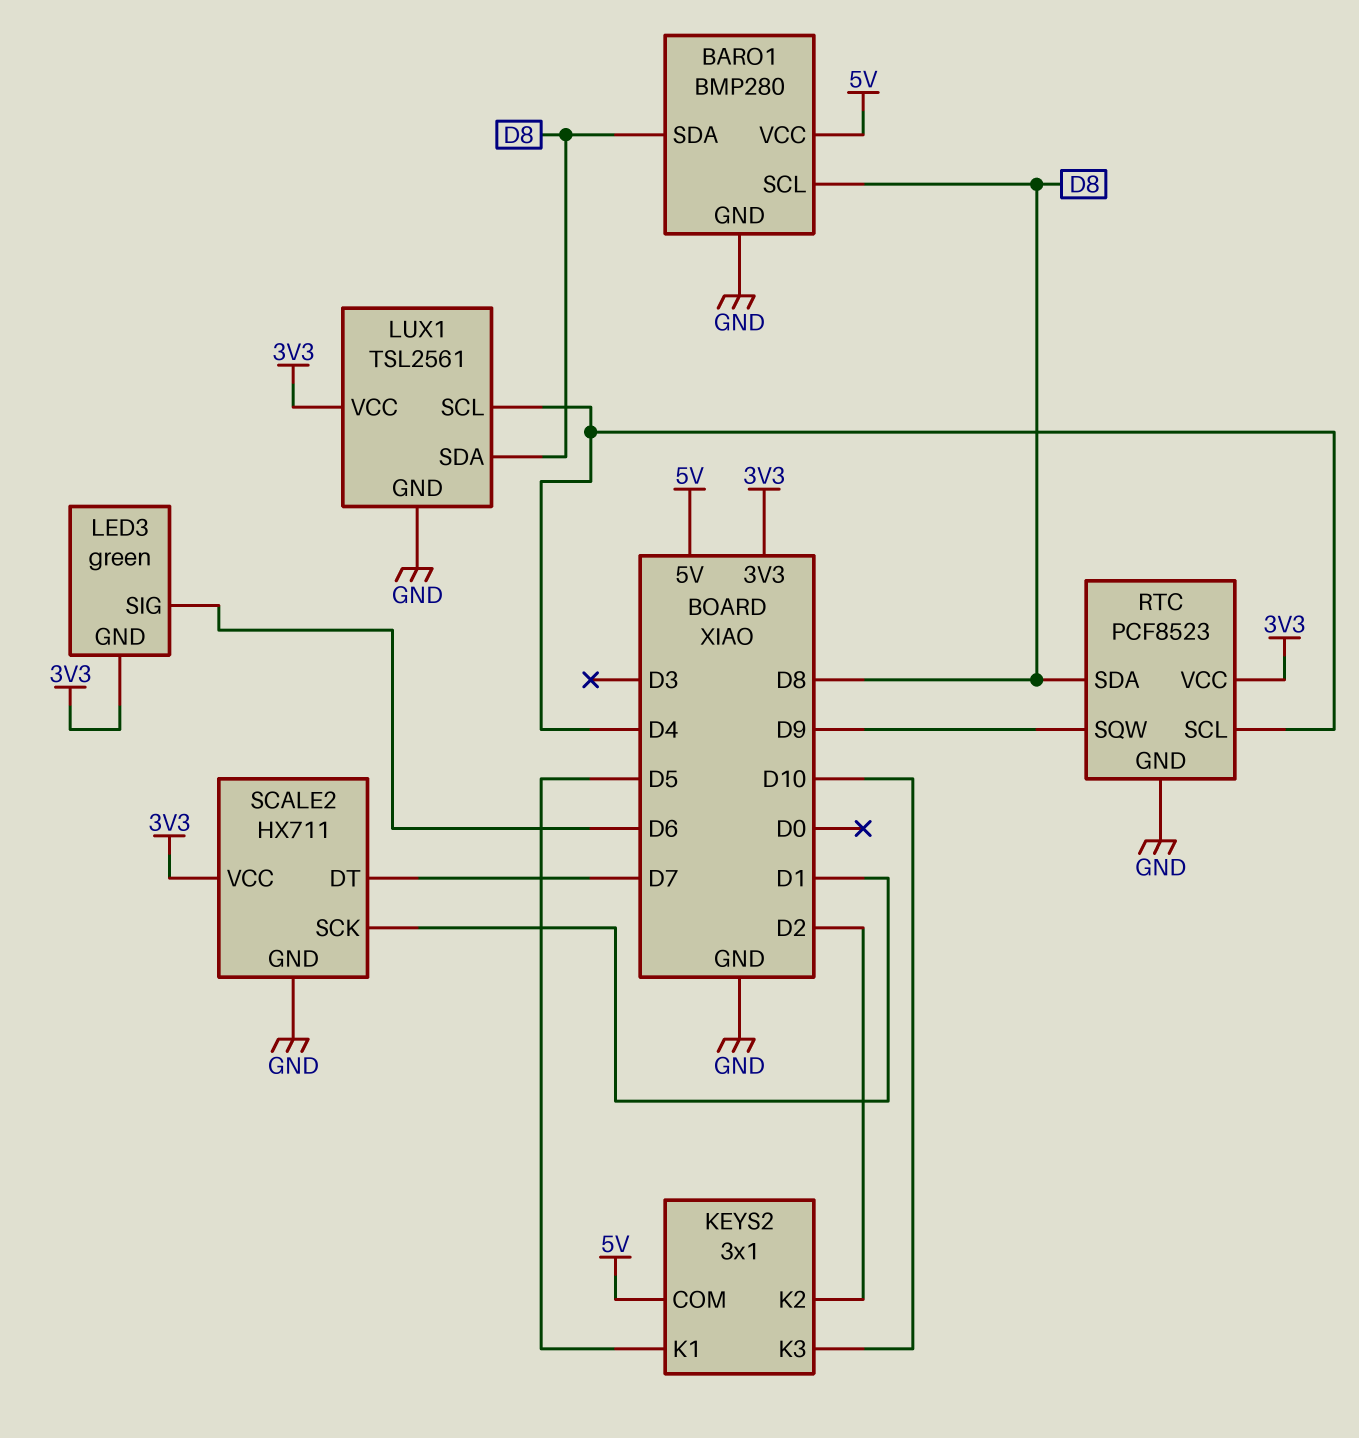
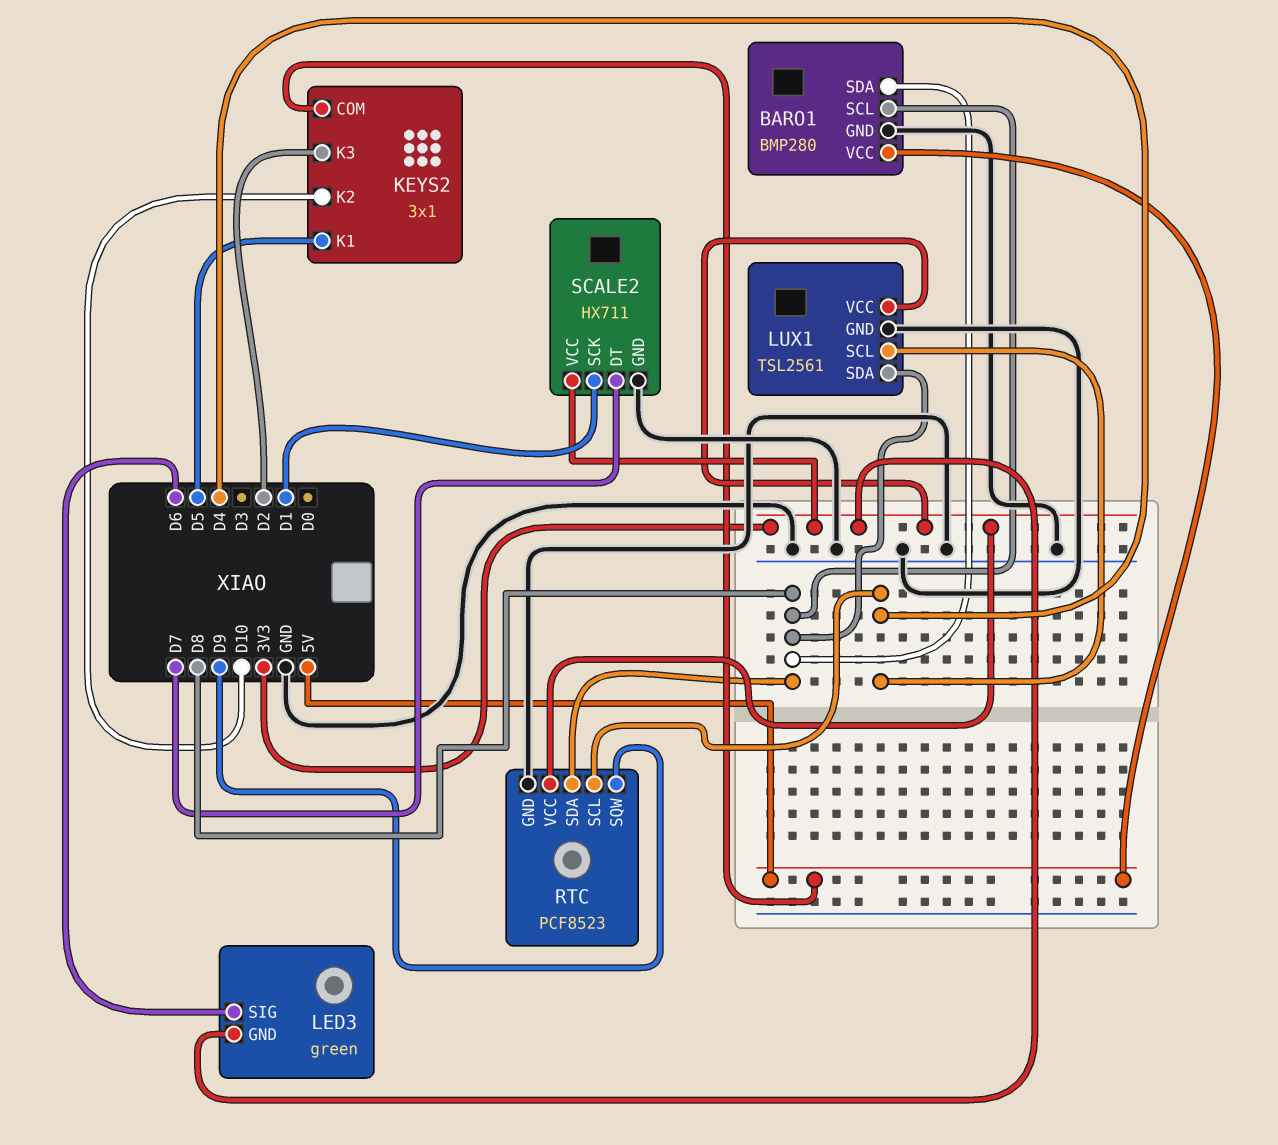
KEYS2 pin K2: D2 -> D10
KEYS2 pin K3: D10 -> D2

